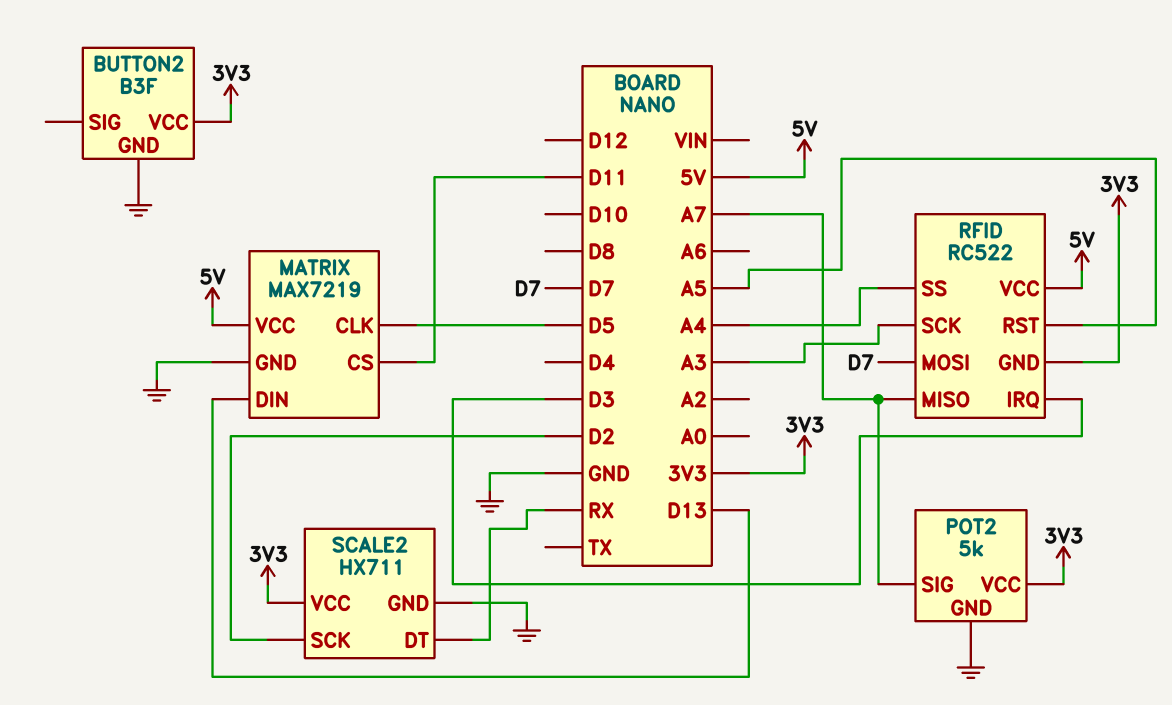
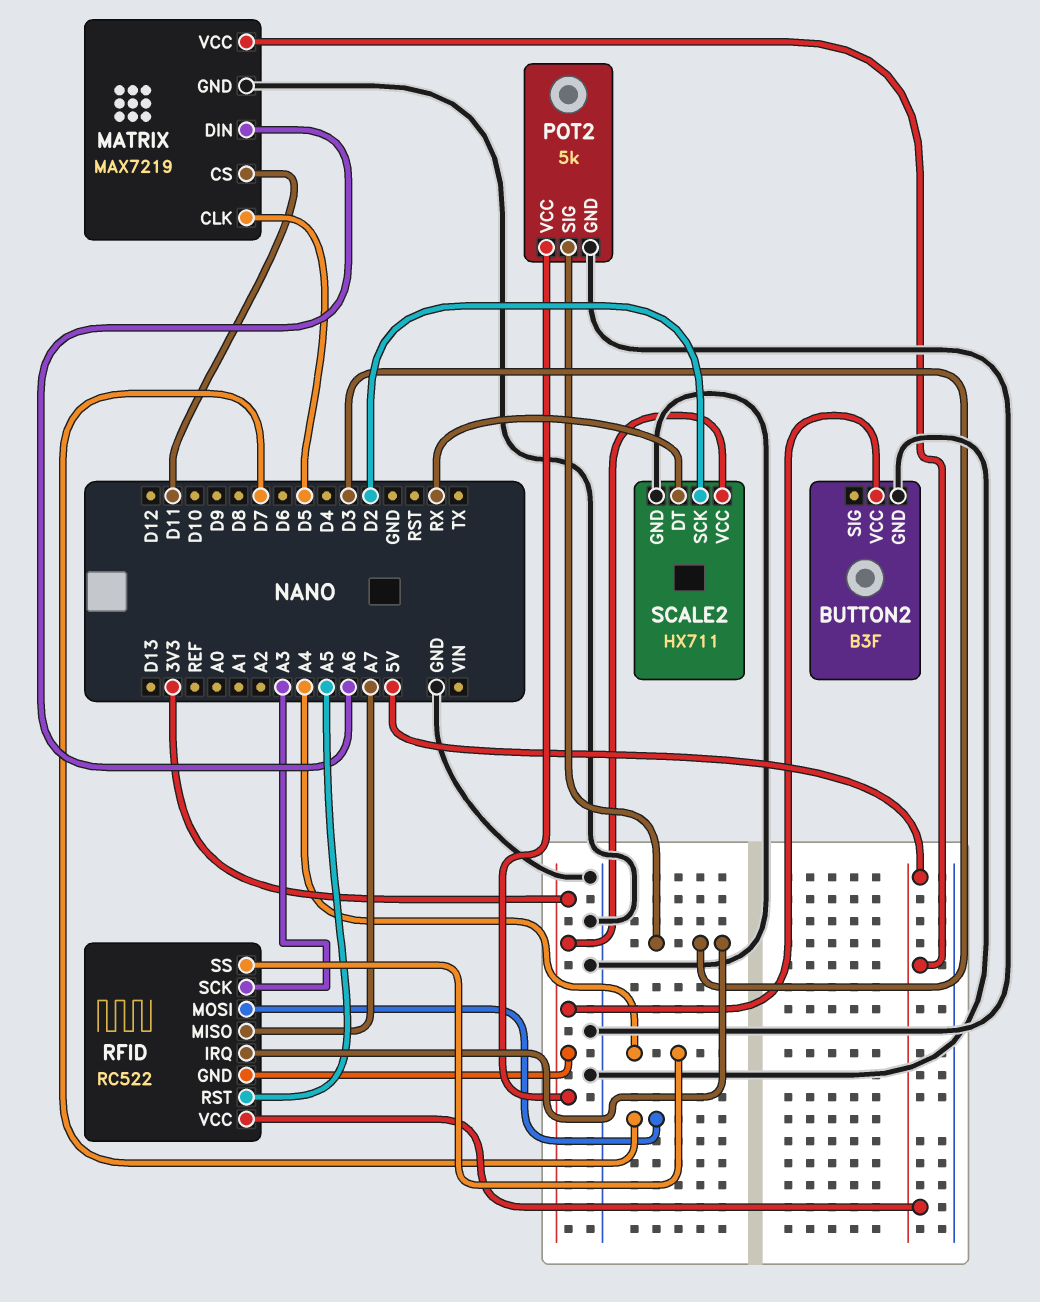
MATRIX pin DIN: D13 -> A6
POT2 pin SIG: A7 -> D3

